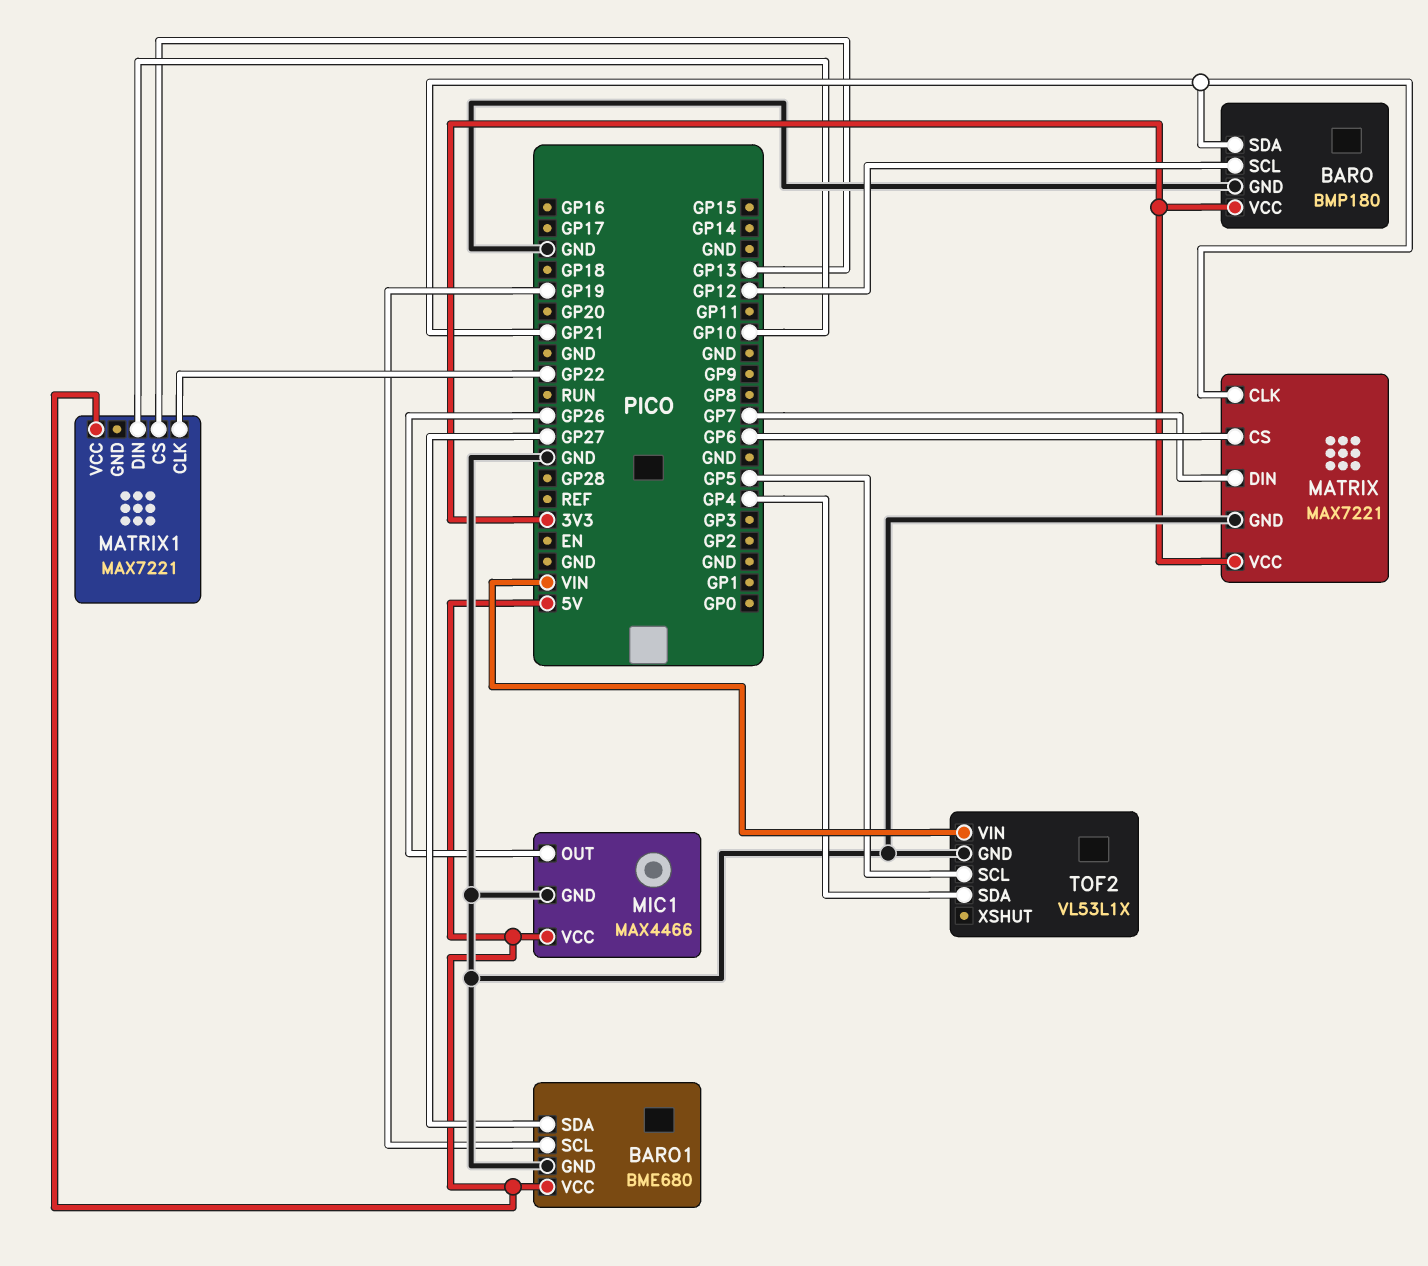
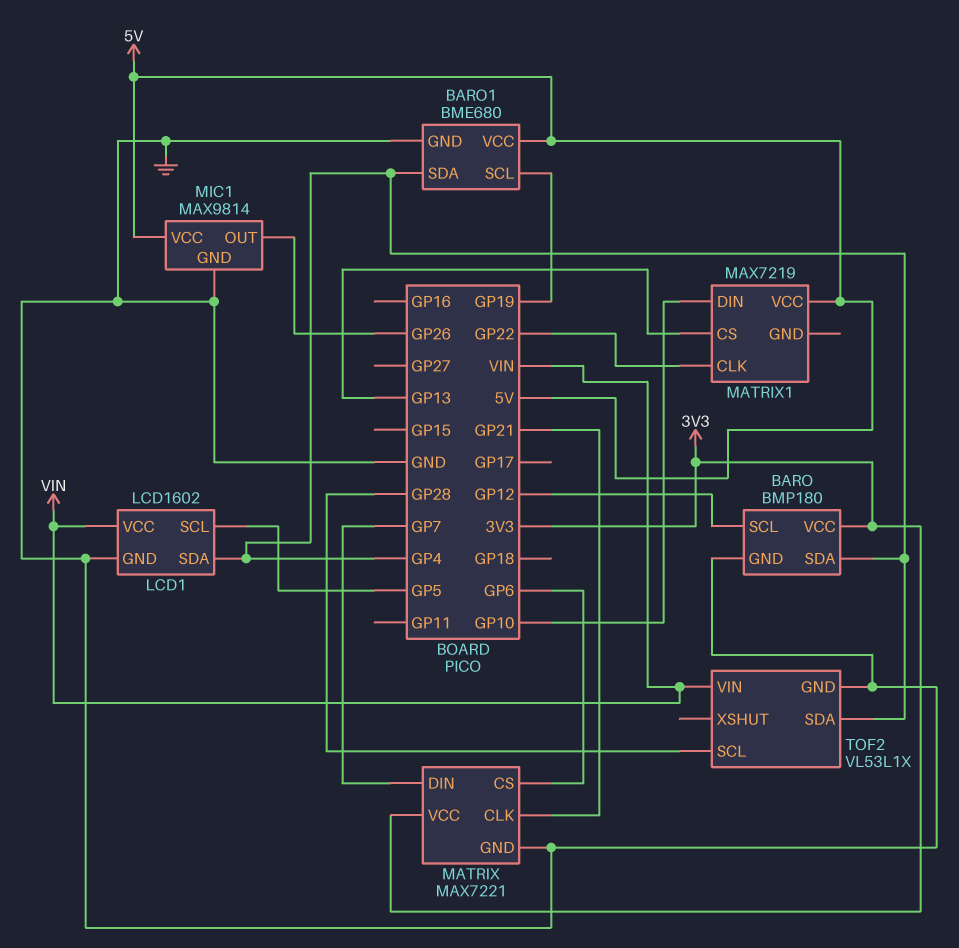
BARO pin SDA: GP21 -> GP4
BARO1 pin SDA: GP27 -> GP4
LCD1: none -> LCD1602
LCD1 pin GND: none -> GND
LCD1 pin SCL: none -> GP5
LCD1 pin SDA: none -> GP4
LCD1 pin VCC: none -> VIN
MATRIX1: MAX7221 -> MAX7219
MIC1: MAX4466 -> MAX9814
TOF2 pin SCL: GP5 -> GP28

